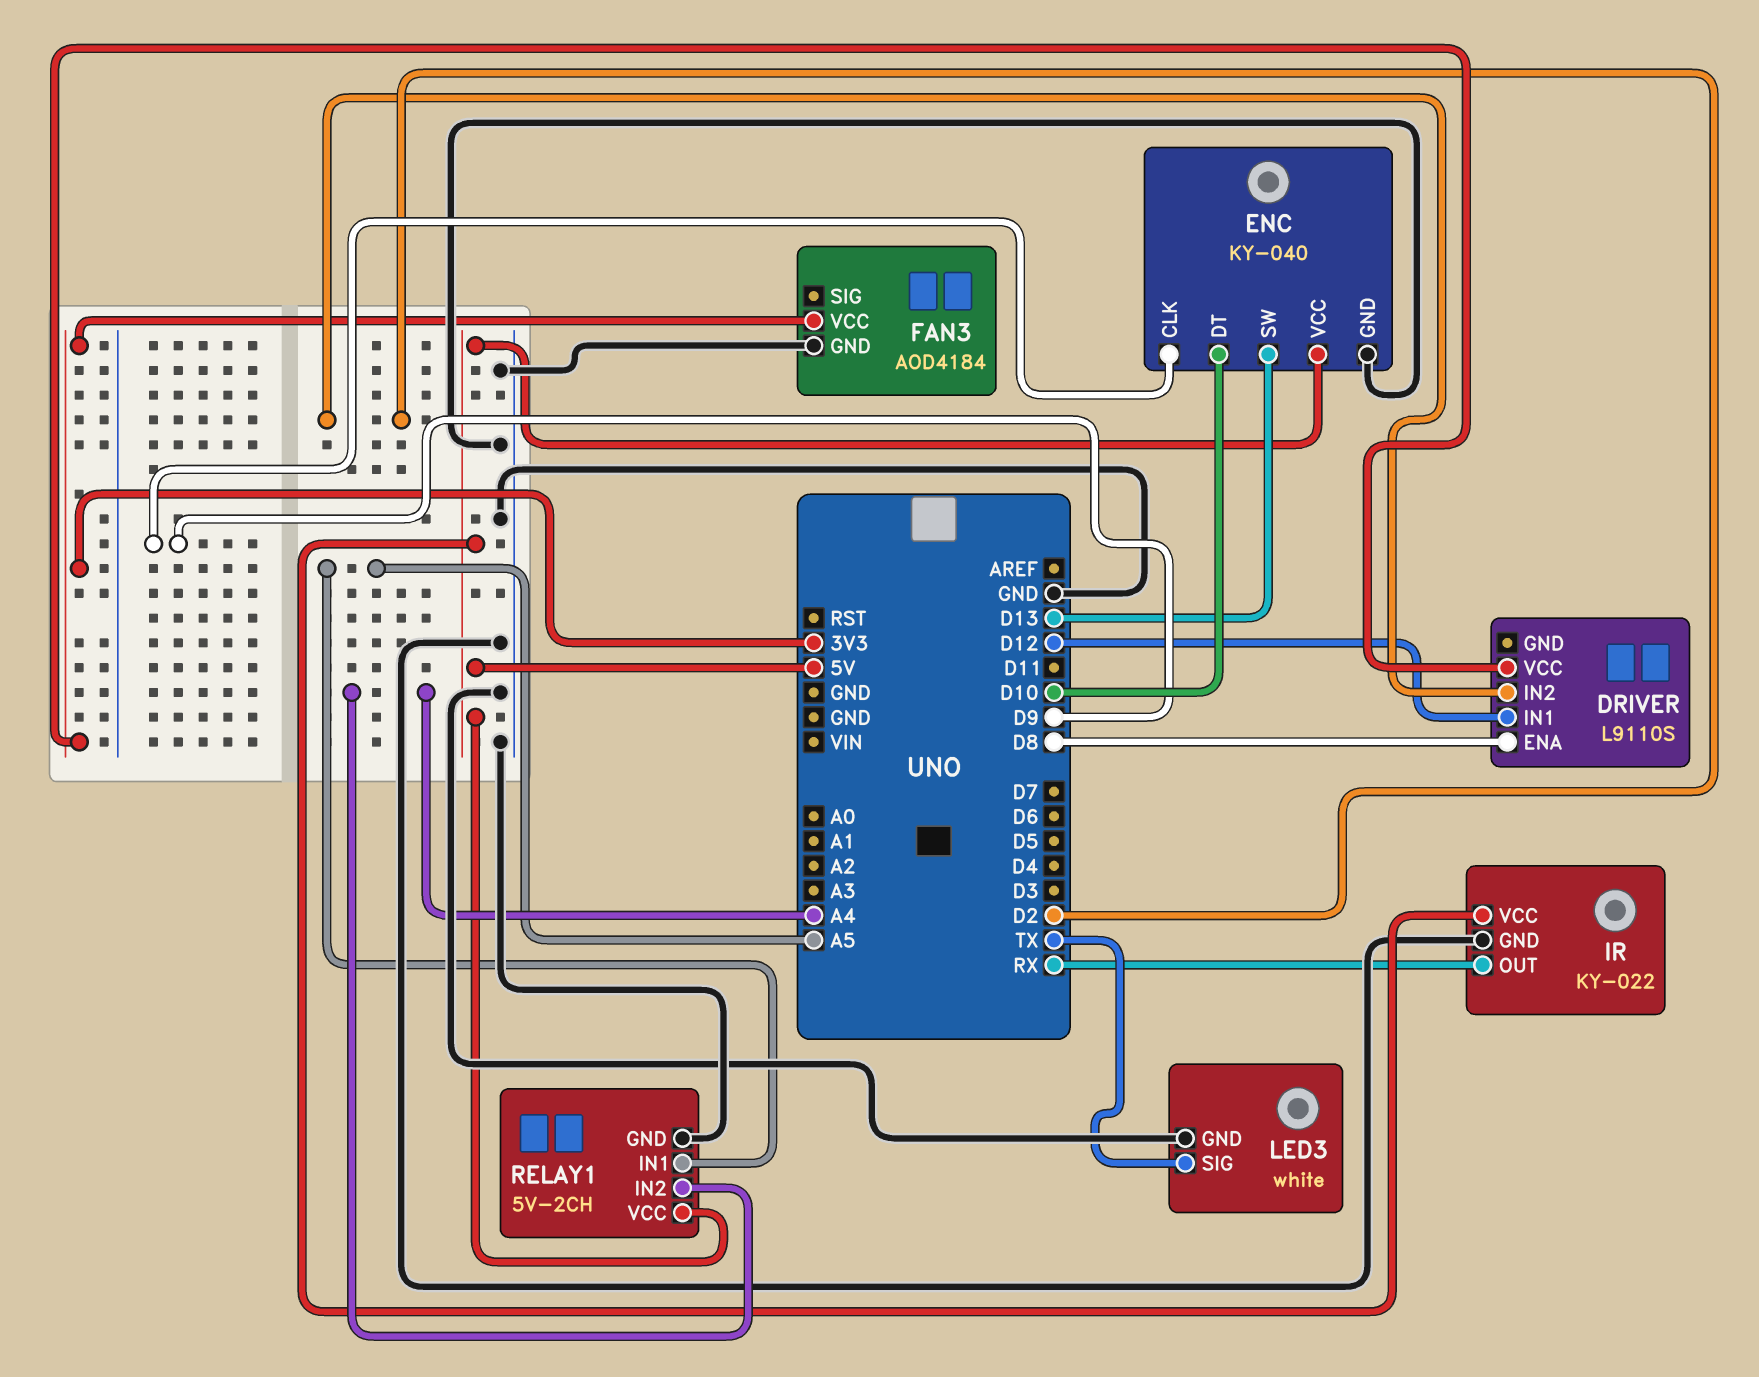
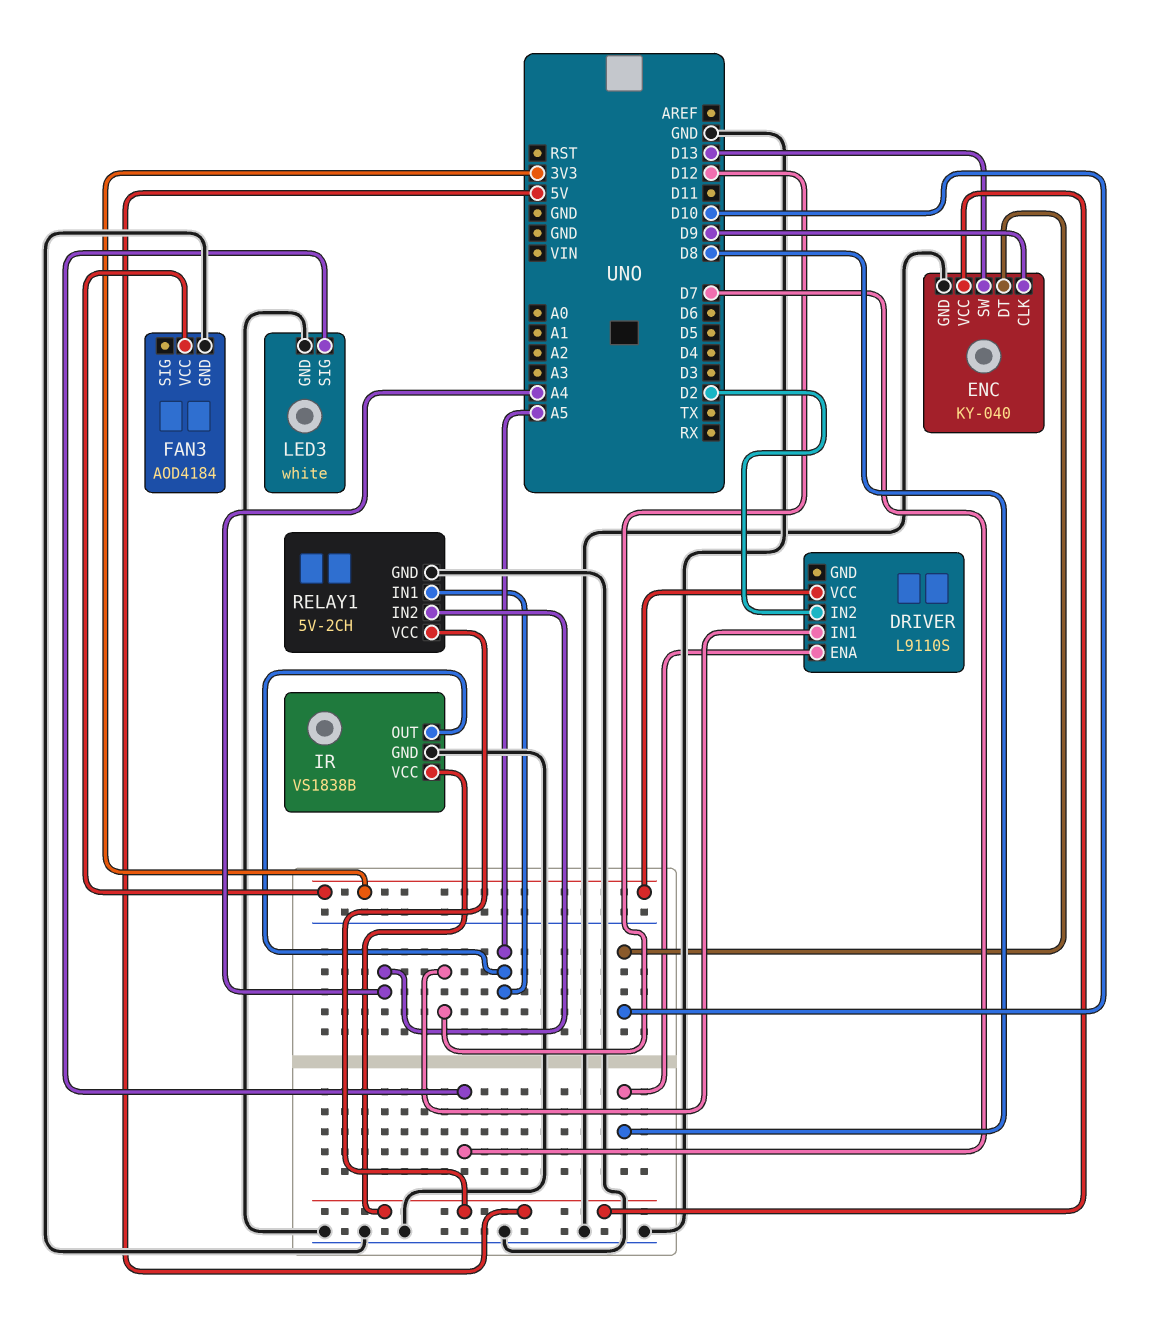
IR: KY-022 -> VS1838B
IR pin OUT: RX -> A5
LED3 pin SIG: TX -> D7

